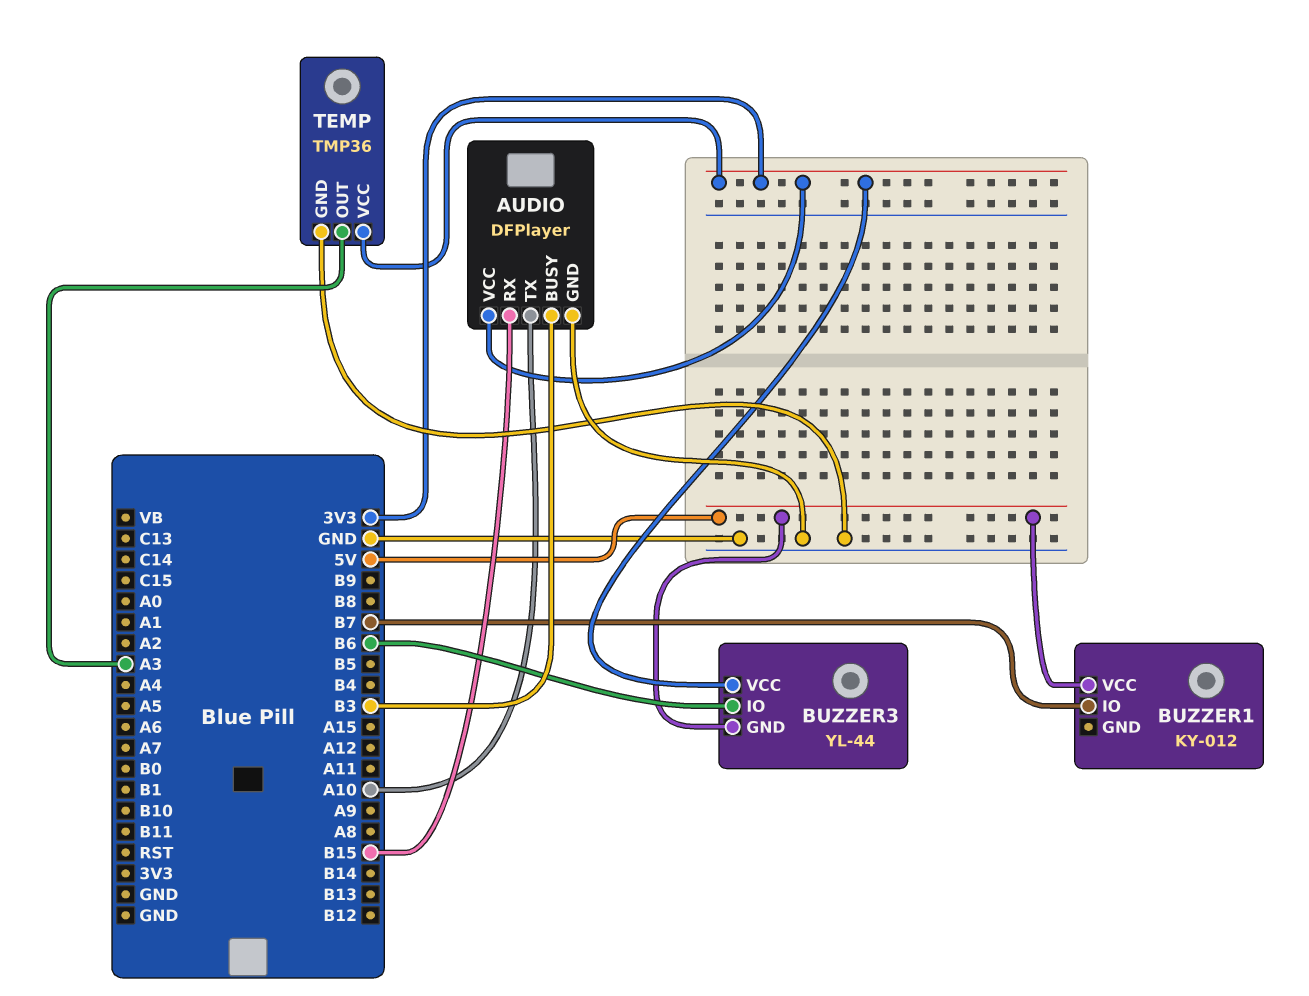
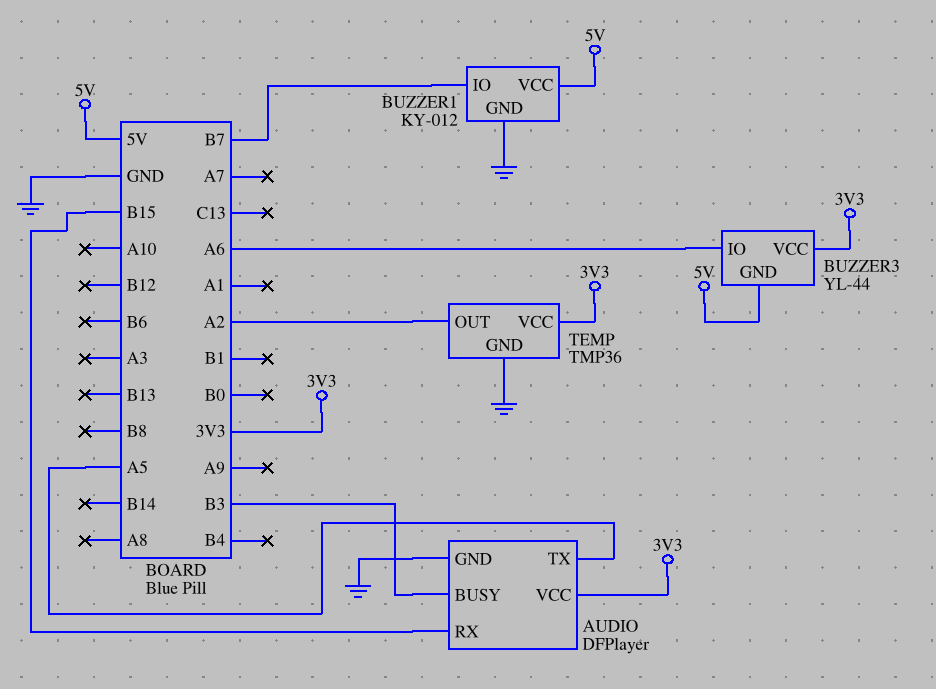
AUDIO pin TX: A10 -> A5
BUZZER1 pin GND: none -> GND
BUZZER3 pin IO: B6 -> A6
TEMP pin OUT: A3 -> A2

